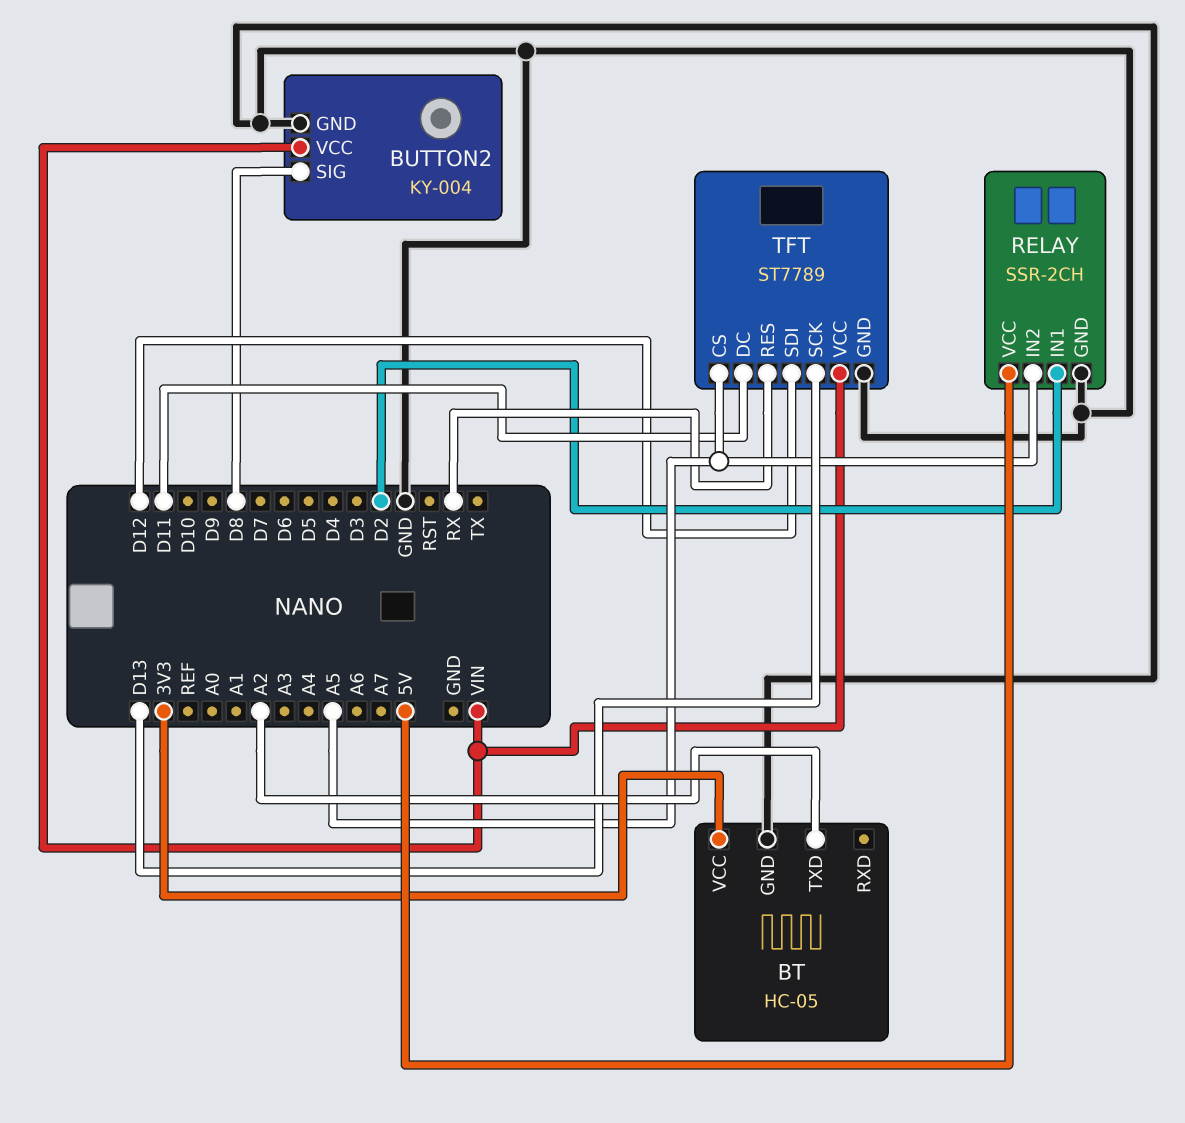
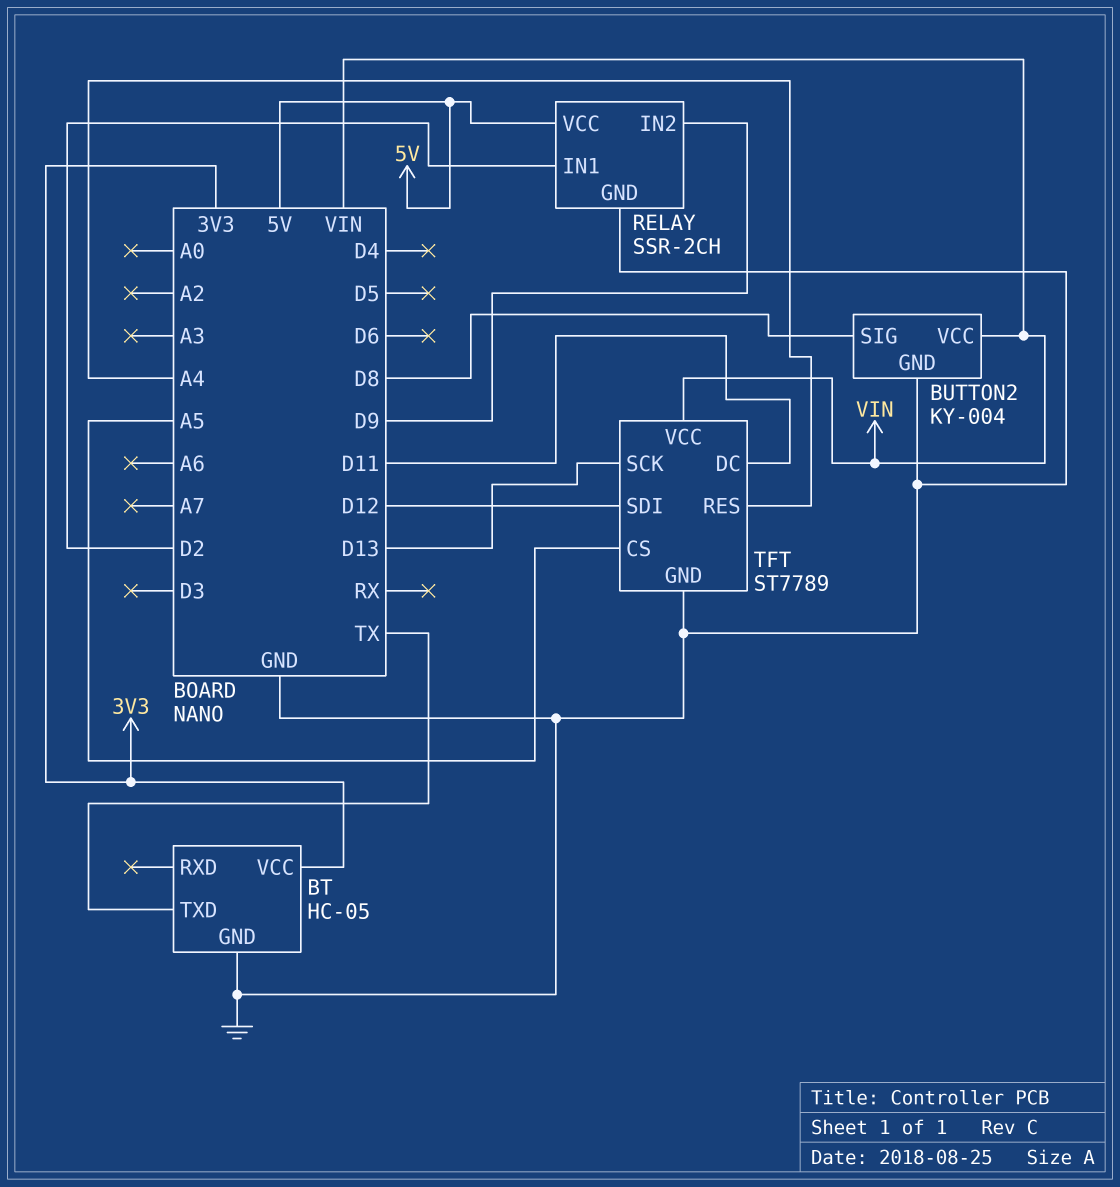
BT pin TXD: A2 -> TX
RELAY pin IN2: A5 -> D9
TFT pin RES: RX -> A4

